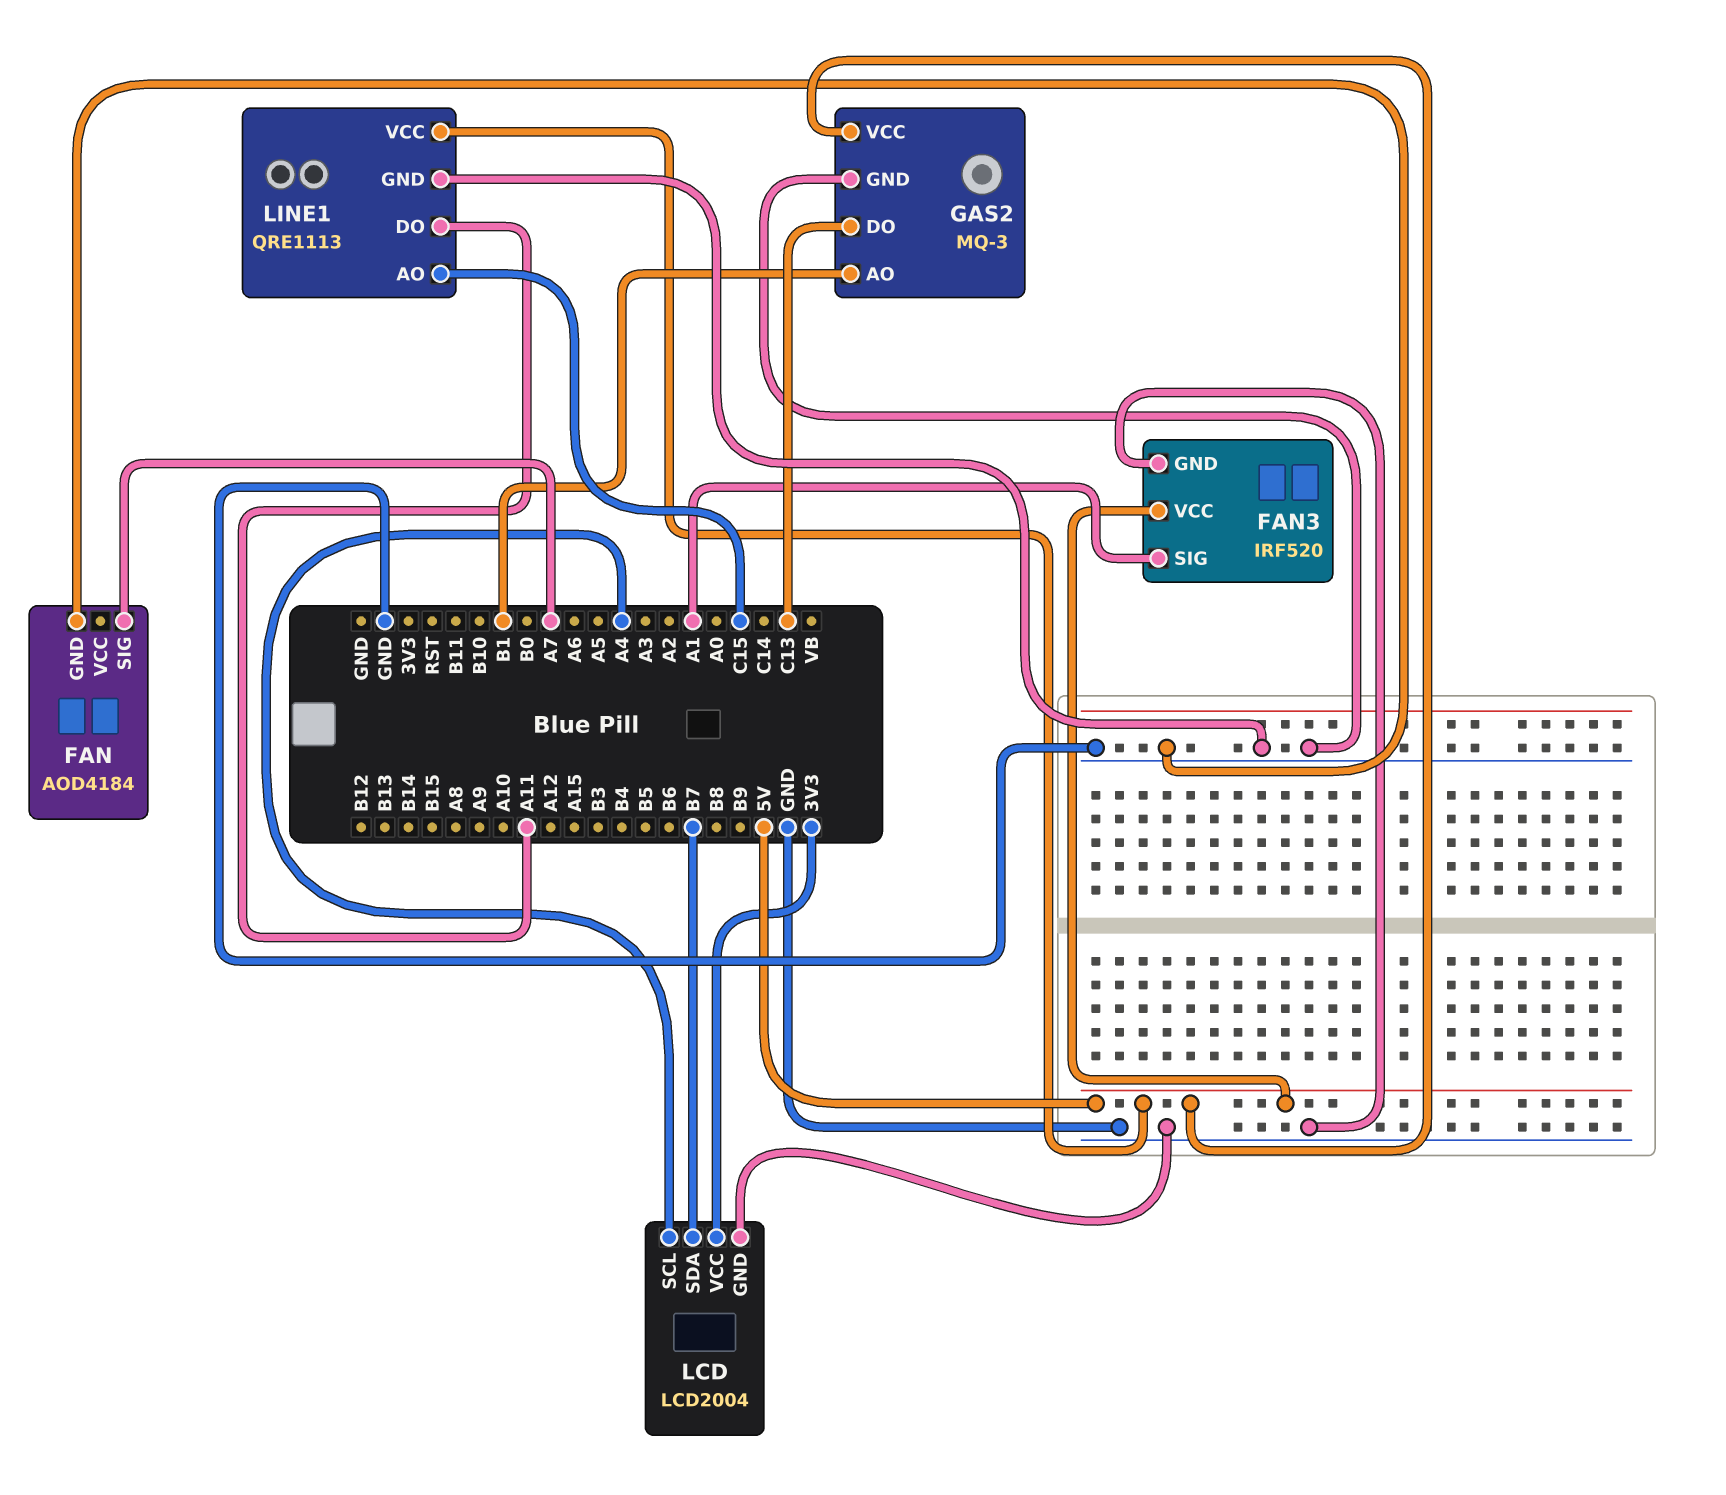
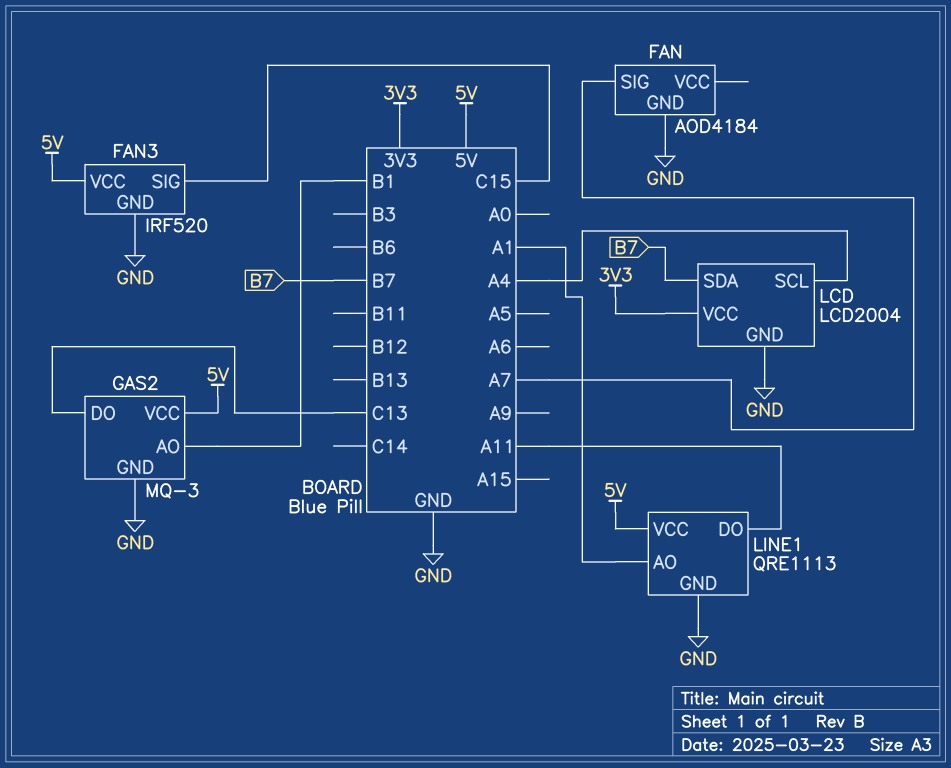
FAN3 pin SIG: A1 -> C15
LINE1 pin AO: C15 -> A1

